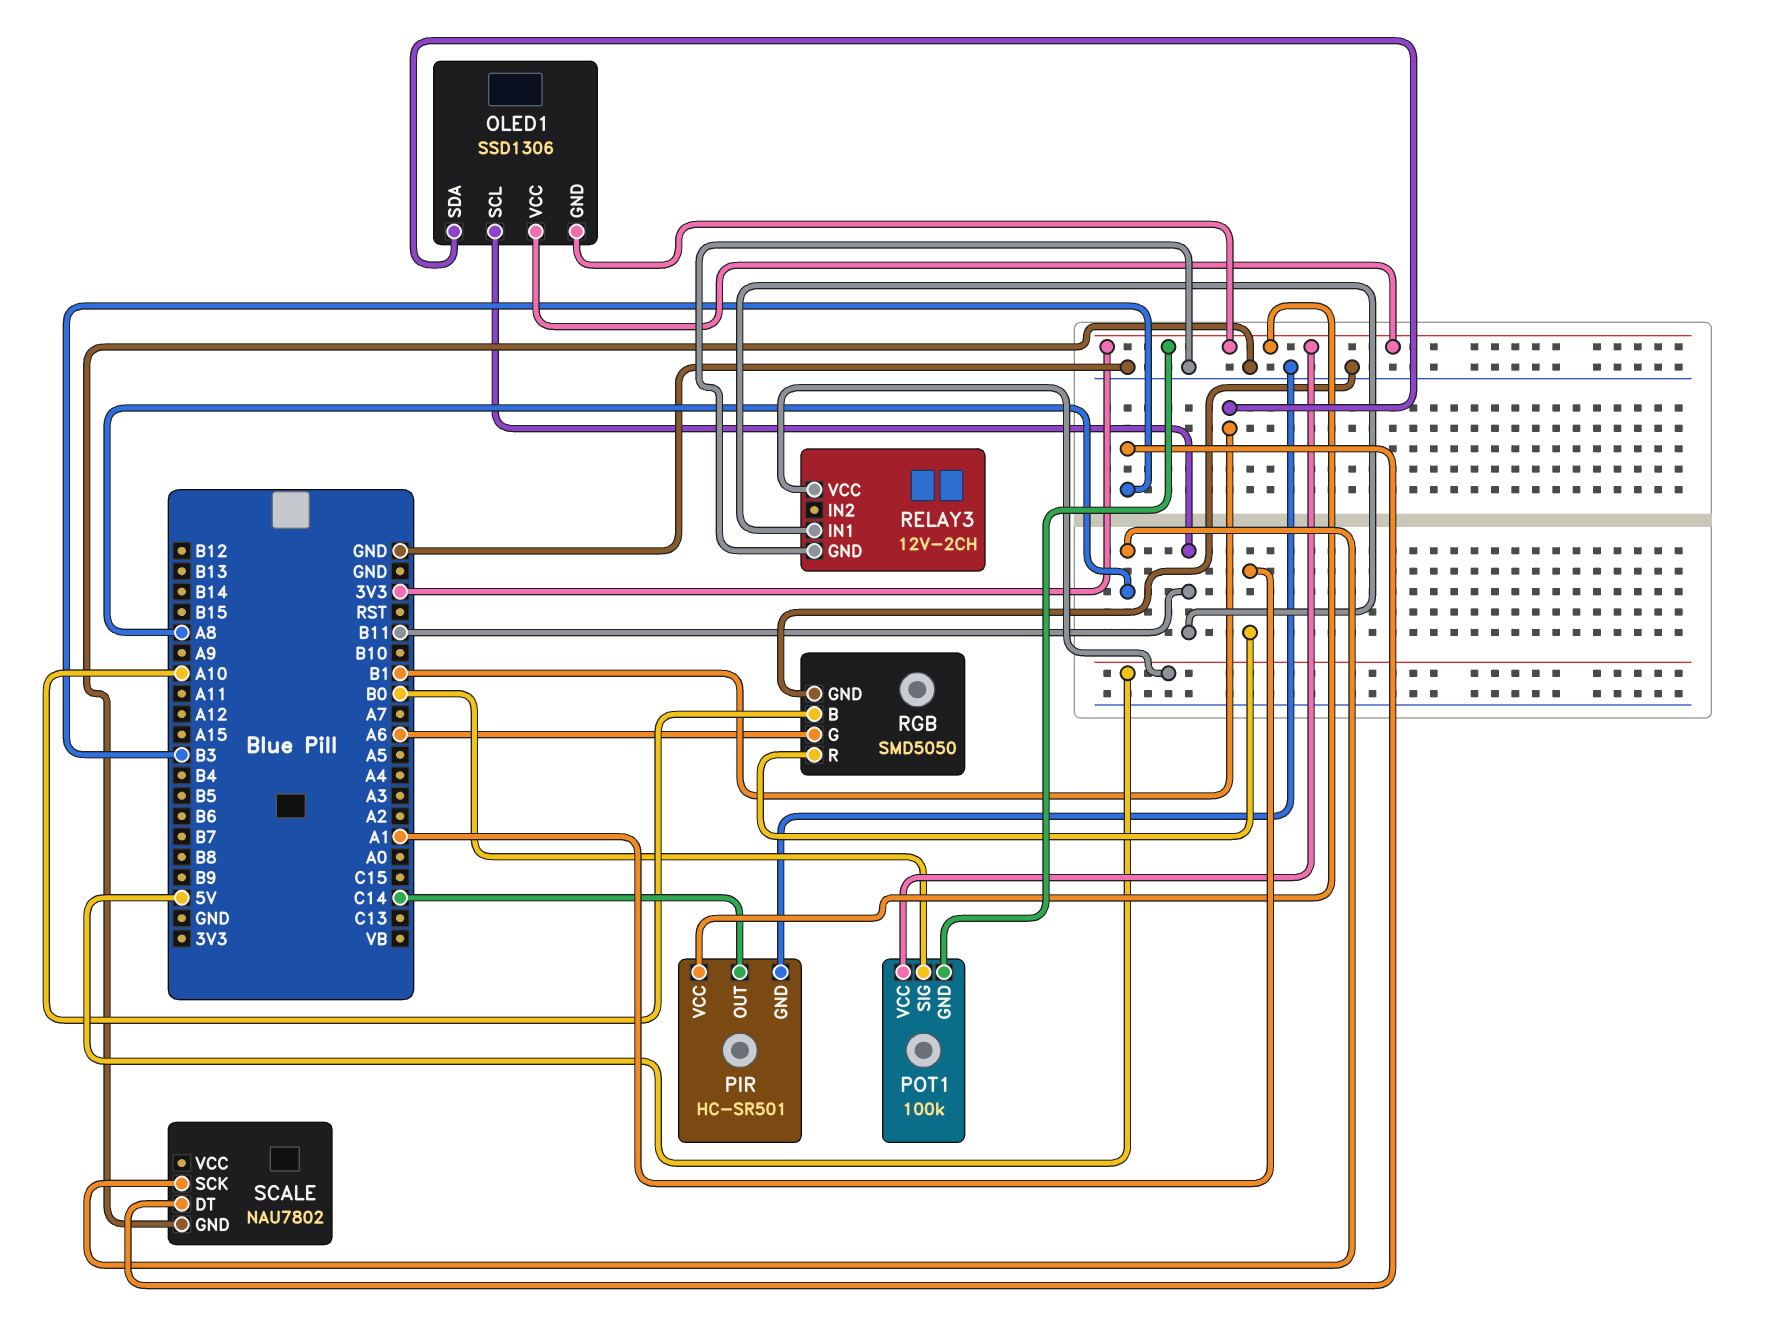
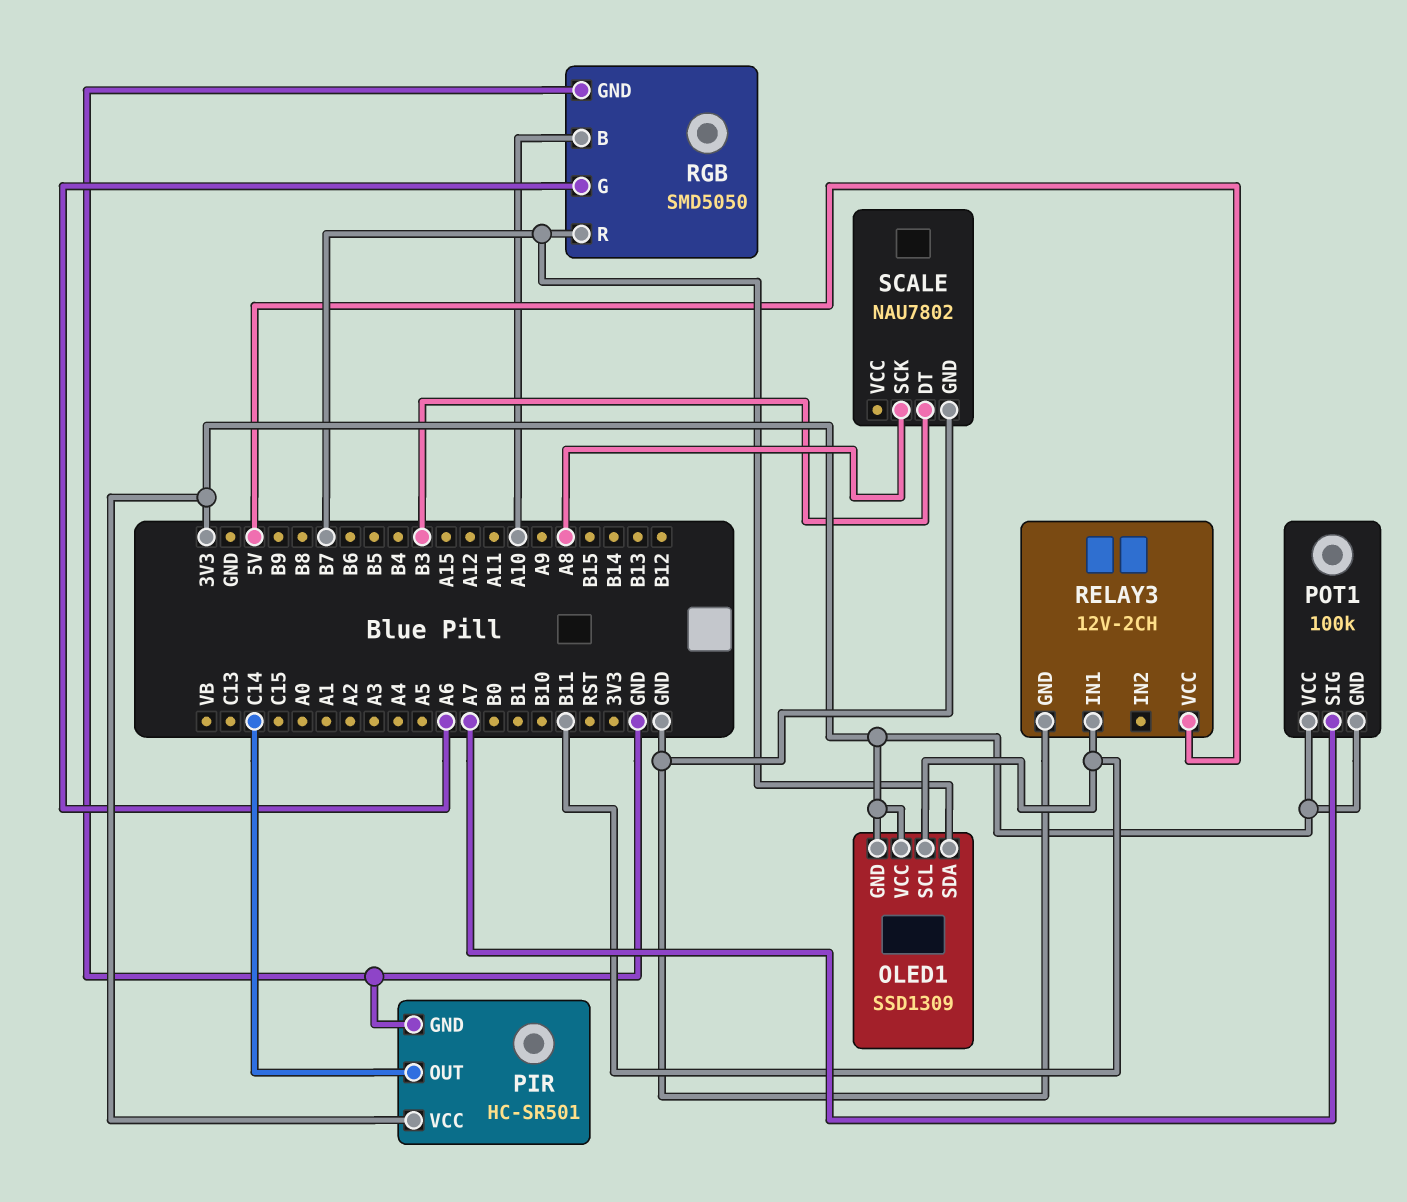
OLED1: SSD1306 -> SSD1309
OLED1 pin SDA: B1 -> B7
POT1 pin SIG: B0 -> A7
RGB pin R: A1 -> B7

